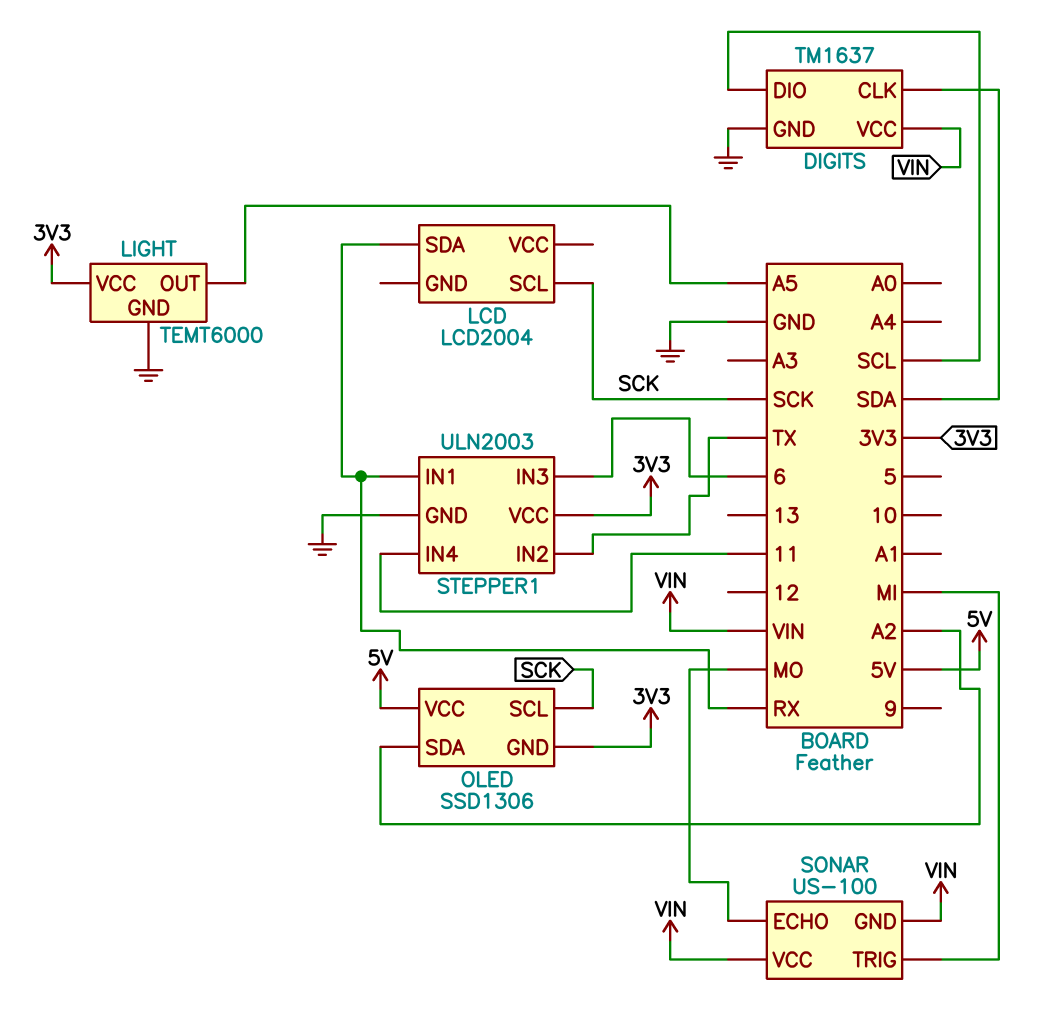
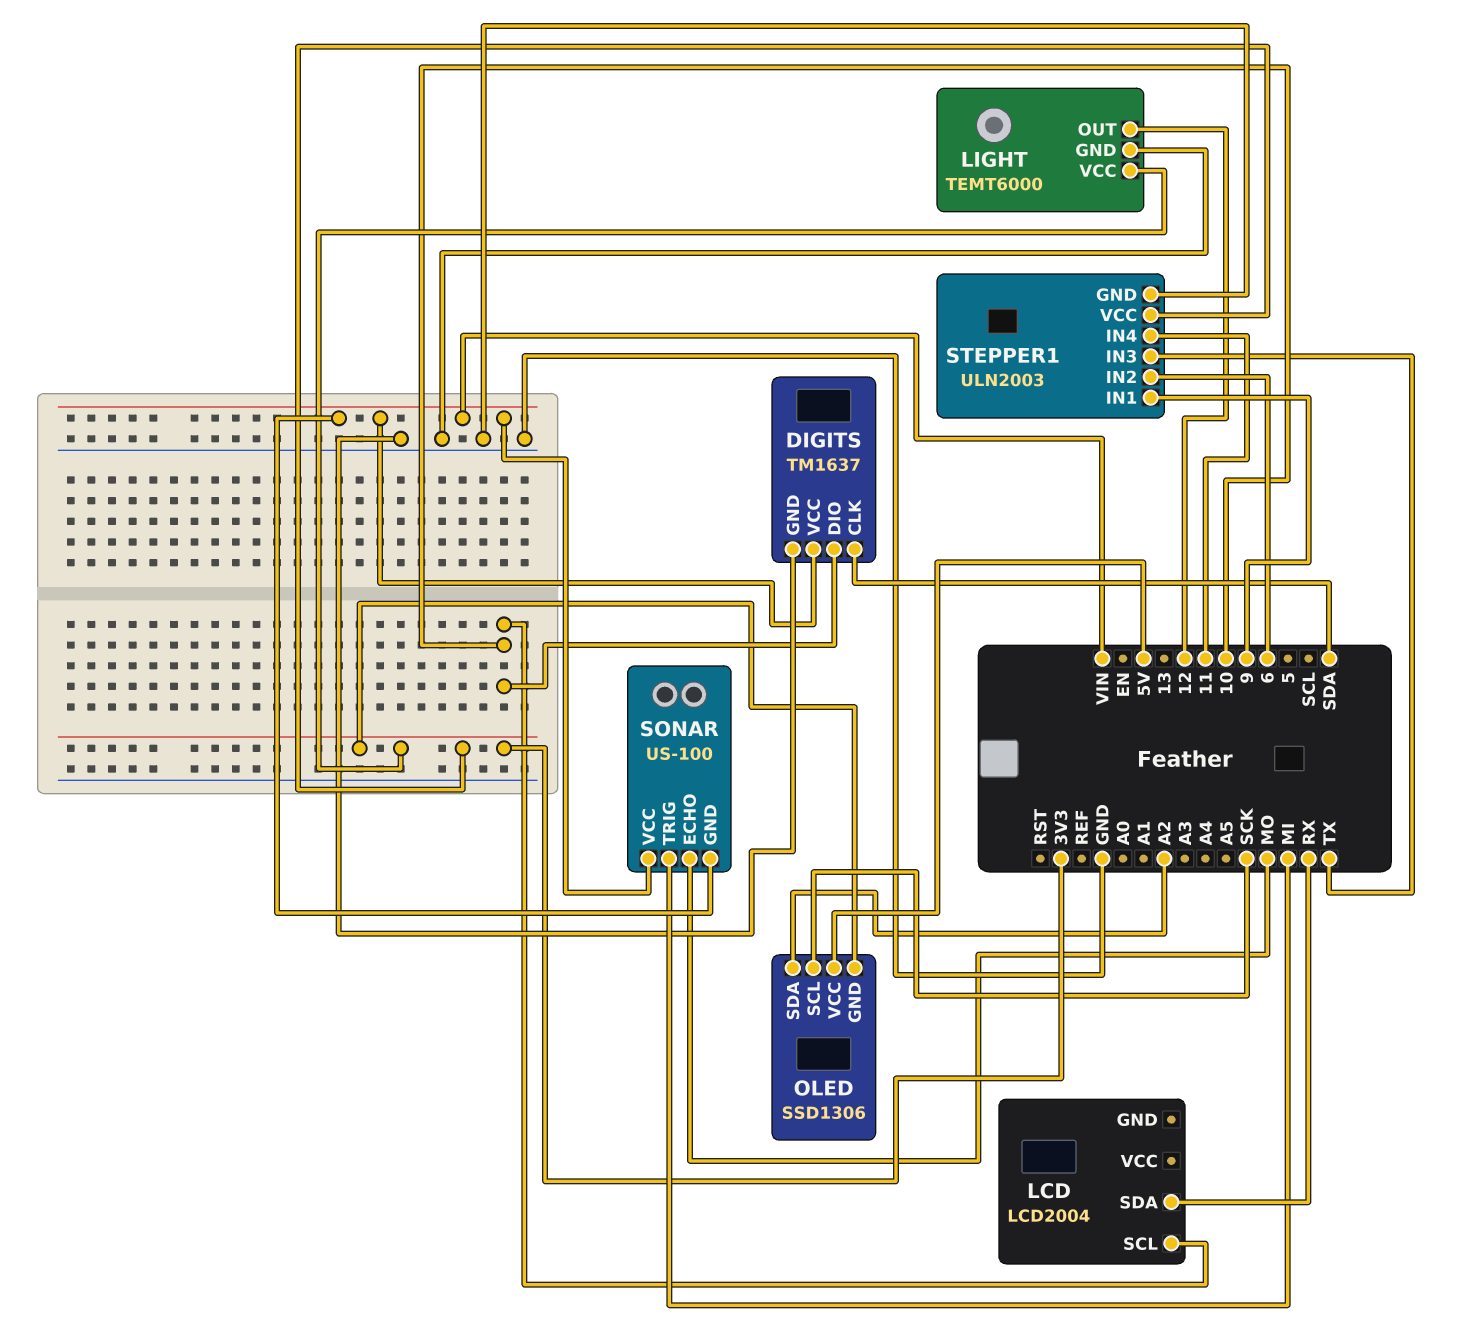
DIGITS pin DIO: SCL -> 10
LCD pin SCL: SCK -> 10
LIGHT pin OUT: A5 -> 12
STEPPER1 pin IN1: RX -> 9
STEPPER1 pin IN2: TX -> 6
STEPPER1 pin IN3: 6 -> TX

